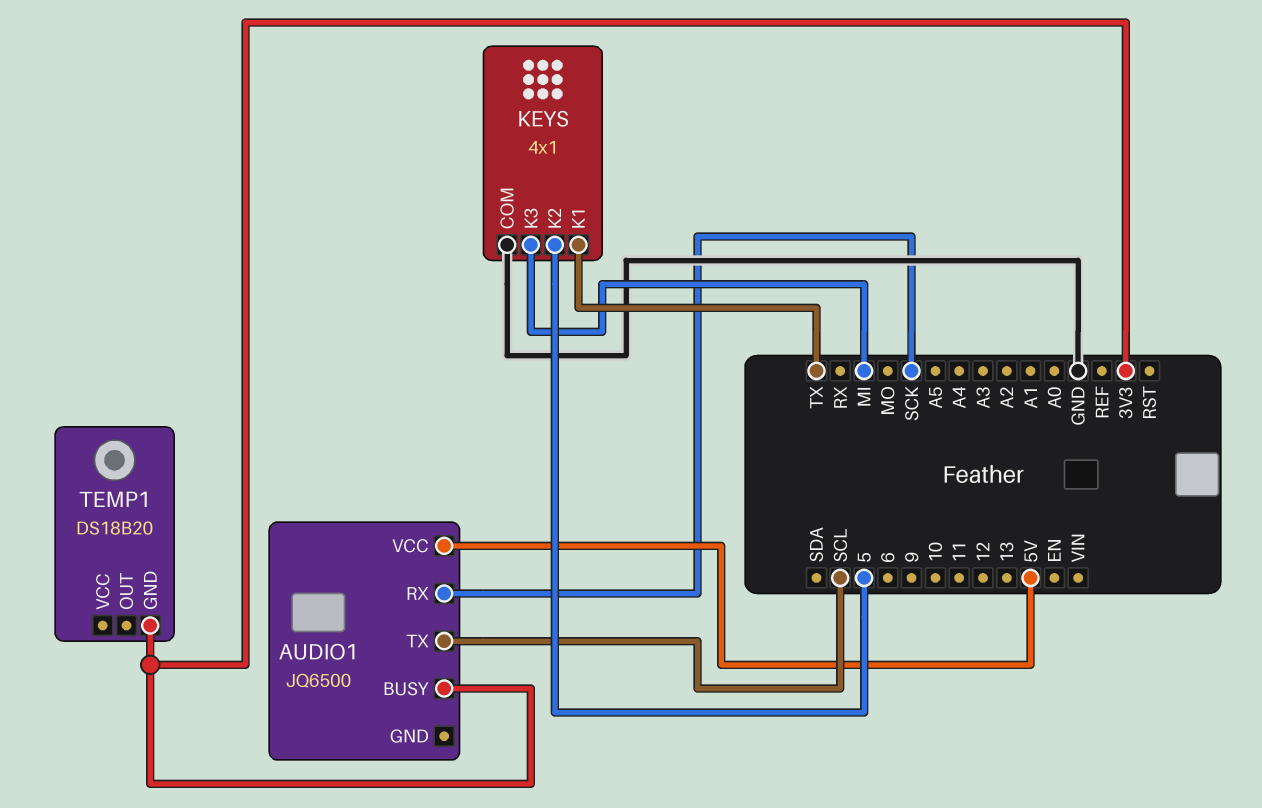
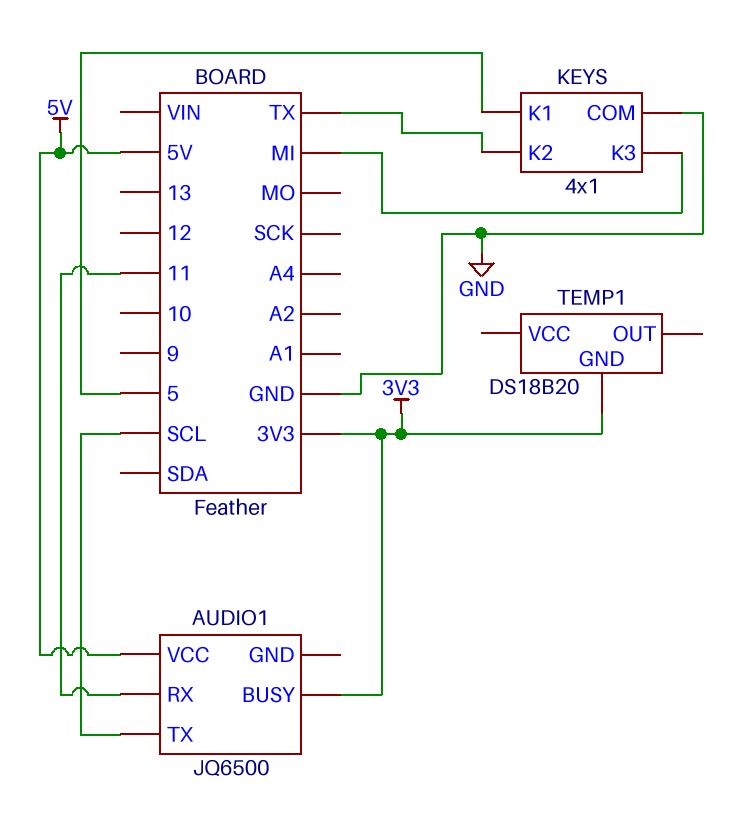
AUDIO1 pin RX: SCK -> 11
KEYS pin K1: TX -> 5
KEYS pin K2: 5 -> TX

